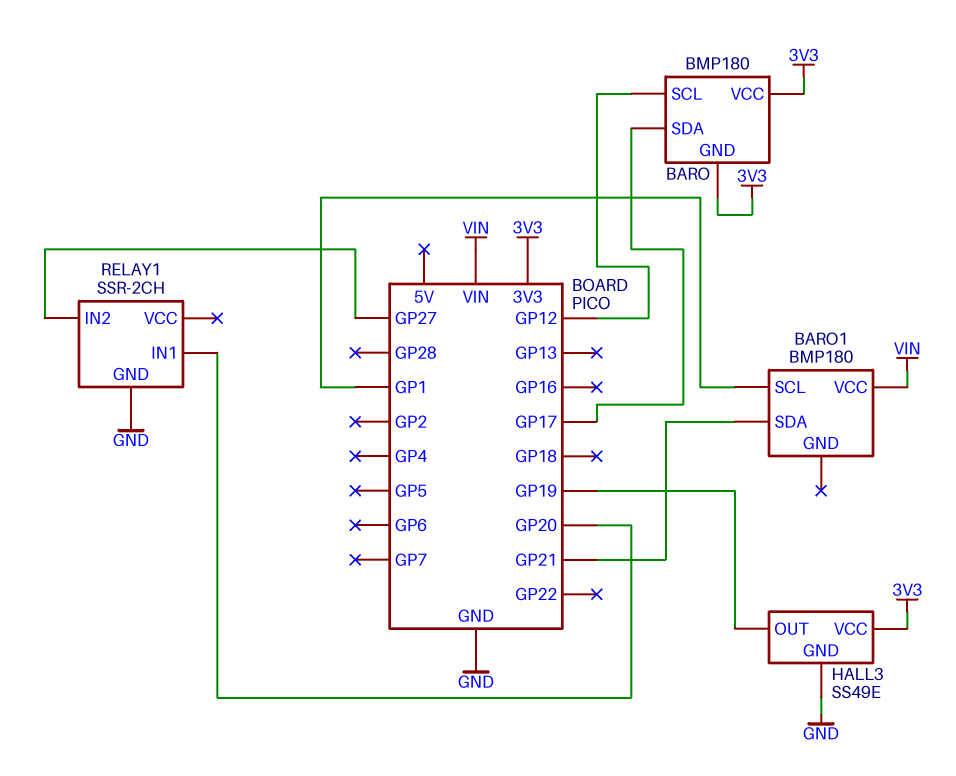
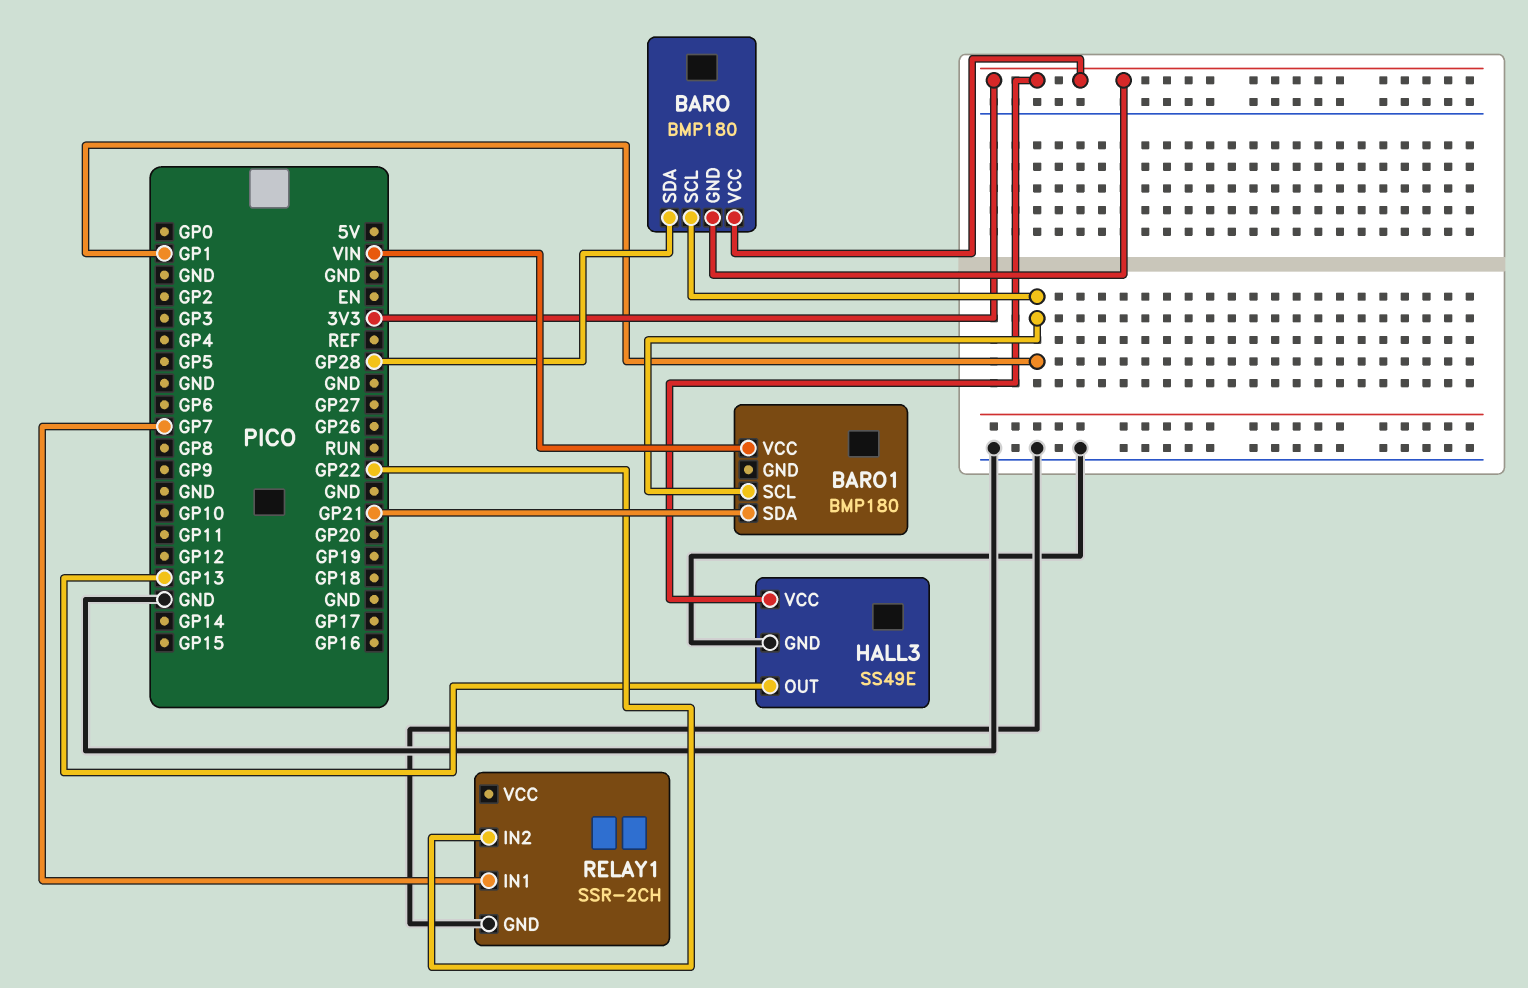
BARO pin SCL: GP12 -> GP1
BARO pin SDA: GP17 -> GP28
HALL3 pin OUT: GP19 -> GP13
RELAY1 pin IN1: GP20 -> GP7
RELAY1 pin IN2: GP27 -> GP22

